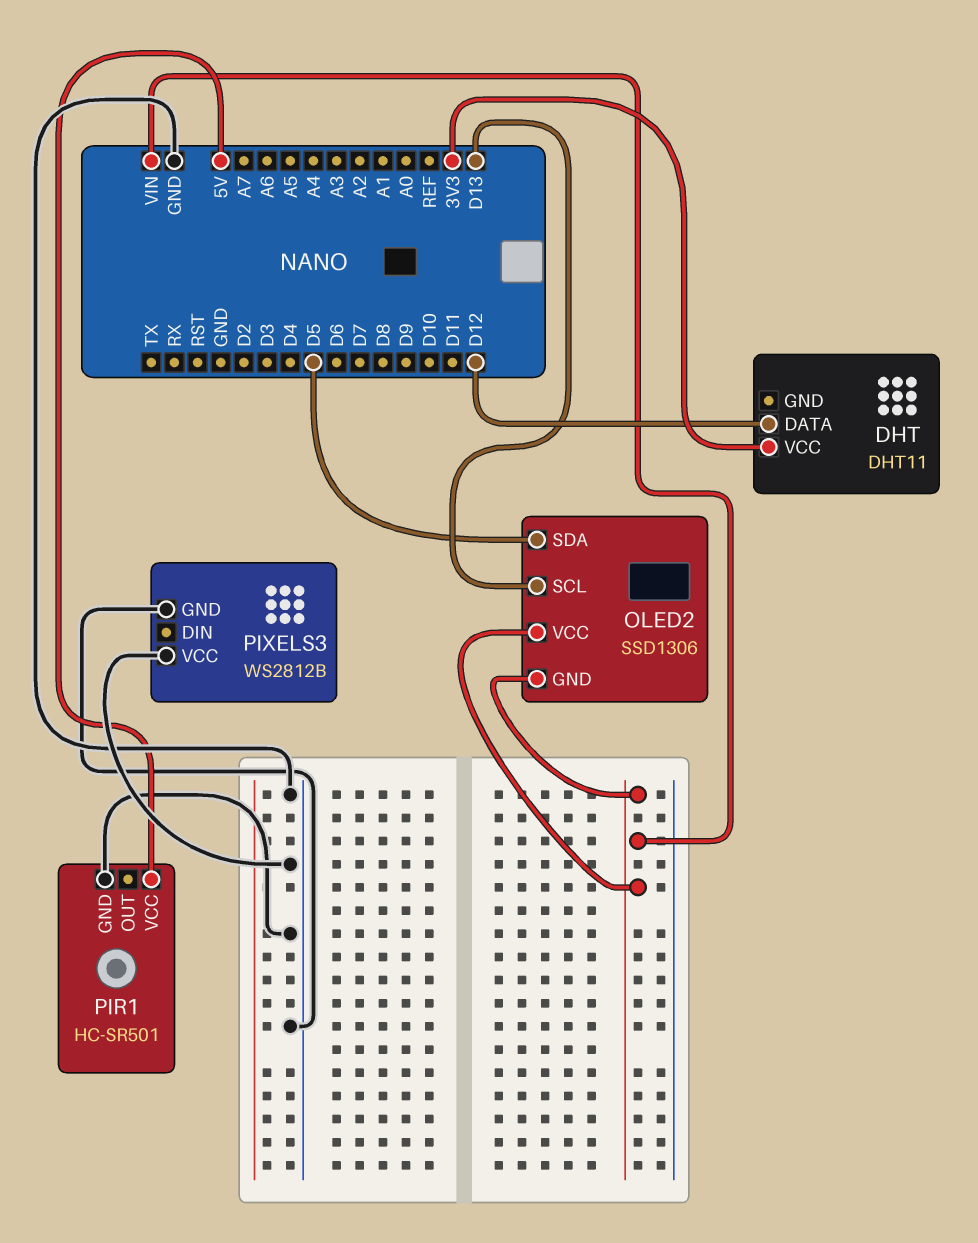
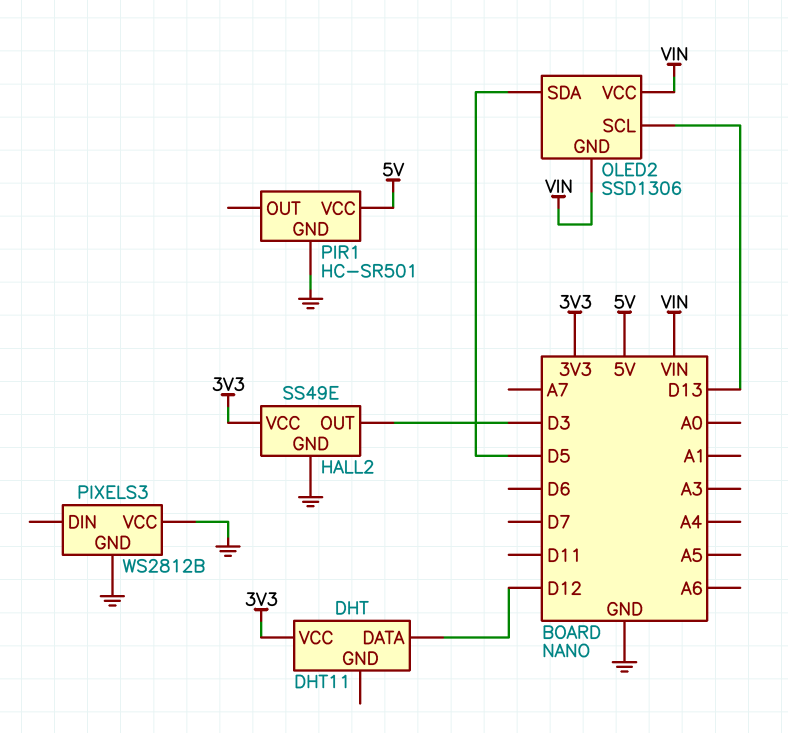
HALL2: none -> SS49E
HALL2 pin GND: none -> GND
HALL2 pin OUT: none -> D3
HALL2 pin VCC: none -> 3V3

